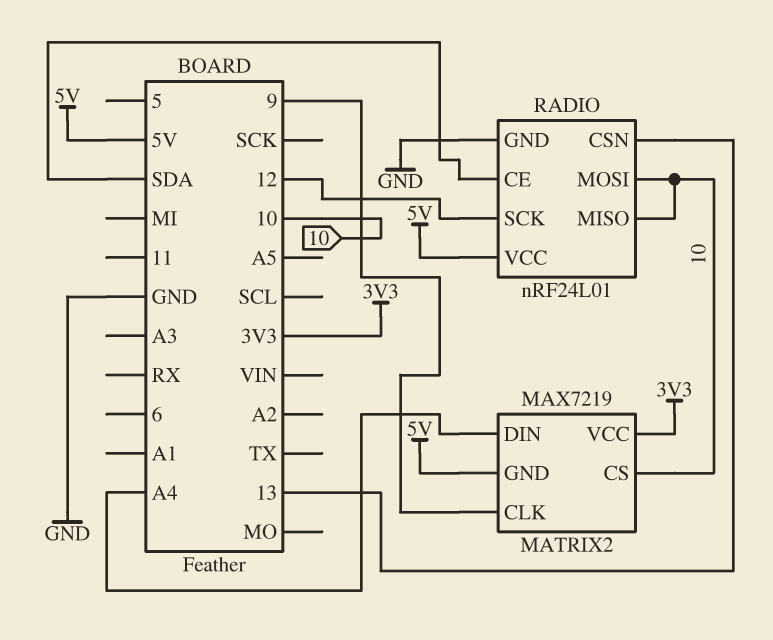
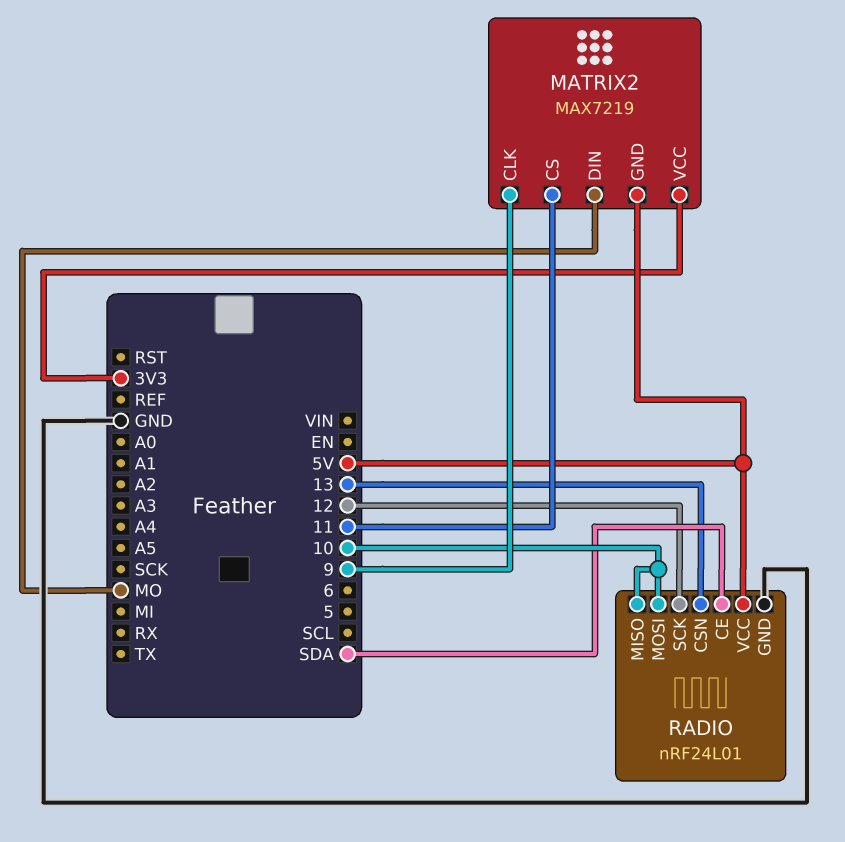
MATRIX2 pin CS: 10 -> 11
MATRIX2 pin DIN: A4 -> MO

